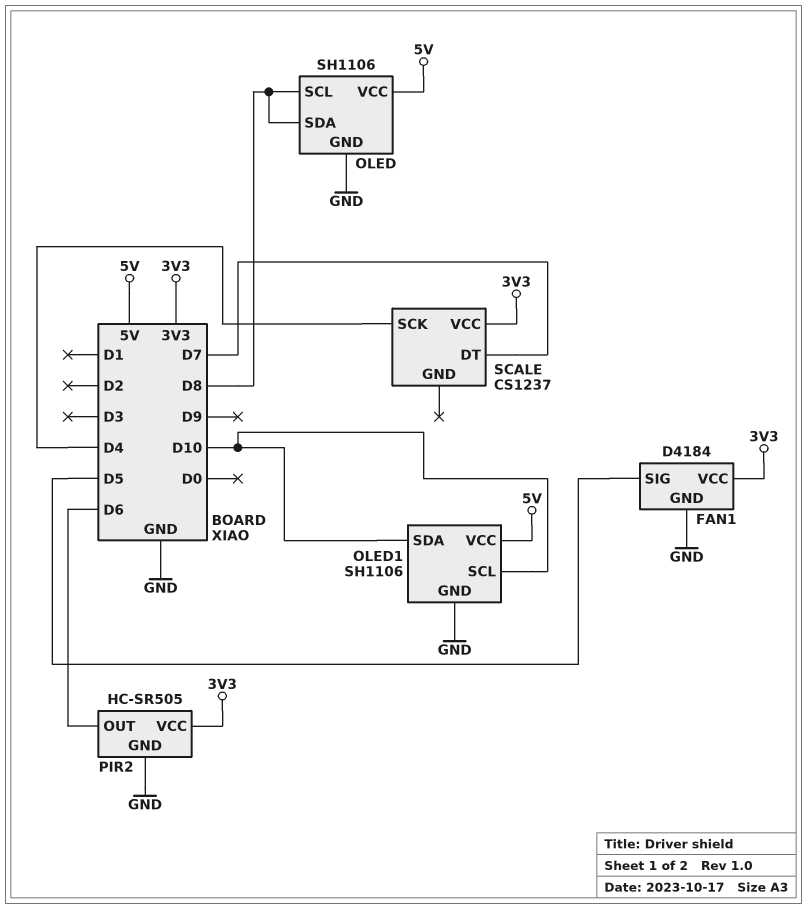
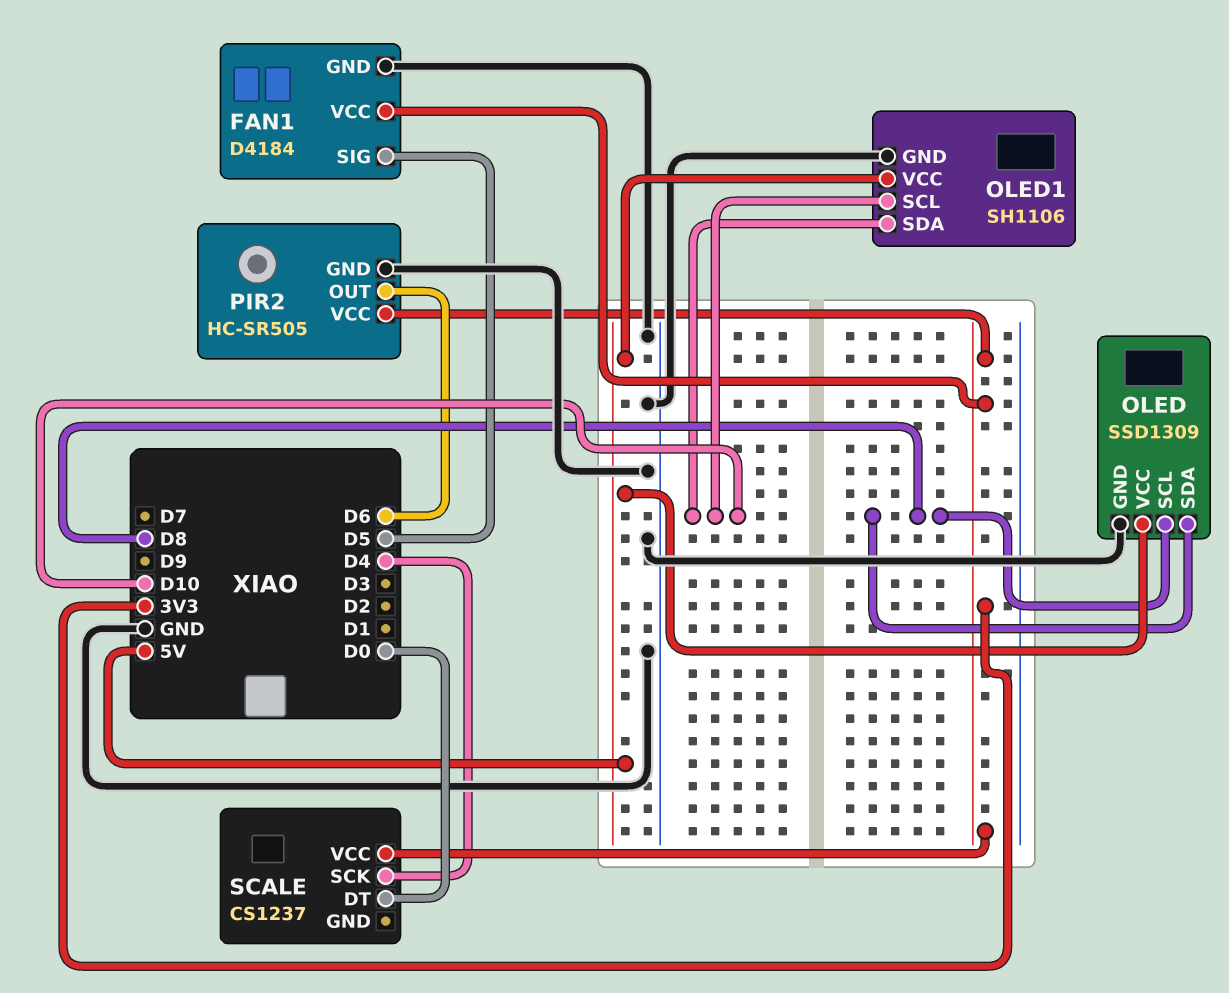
OLED: SH1106 -> SSD1309
SCALE pin DT: D7 -> D0

